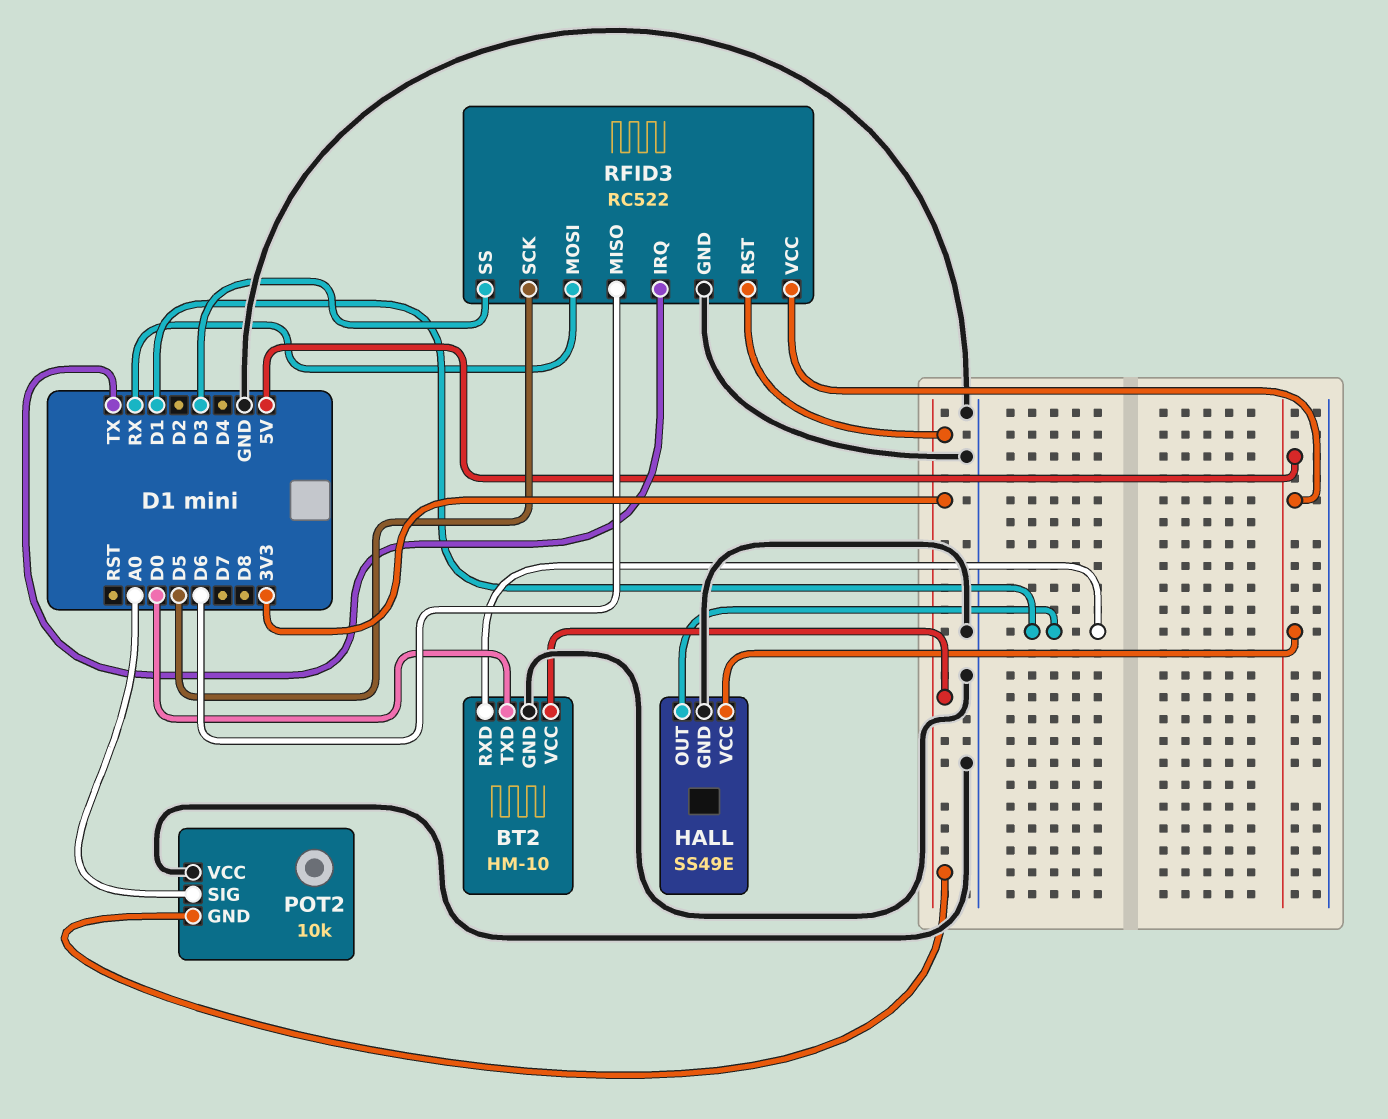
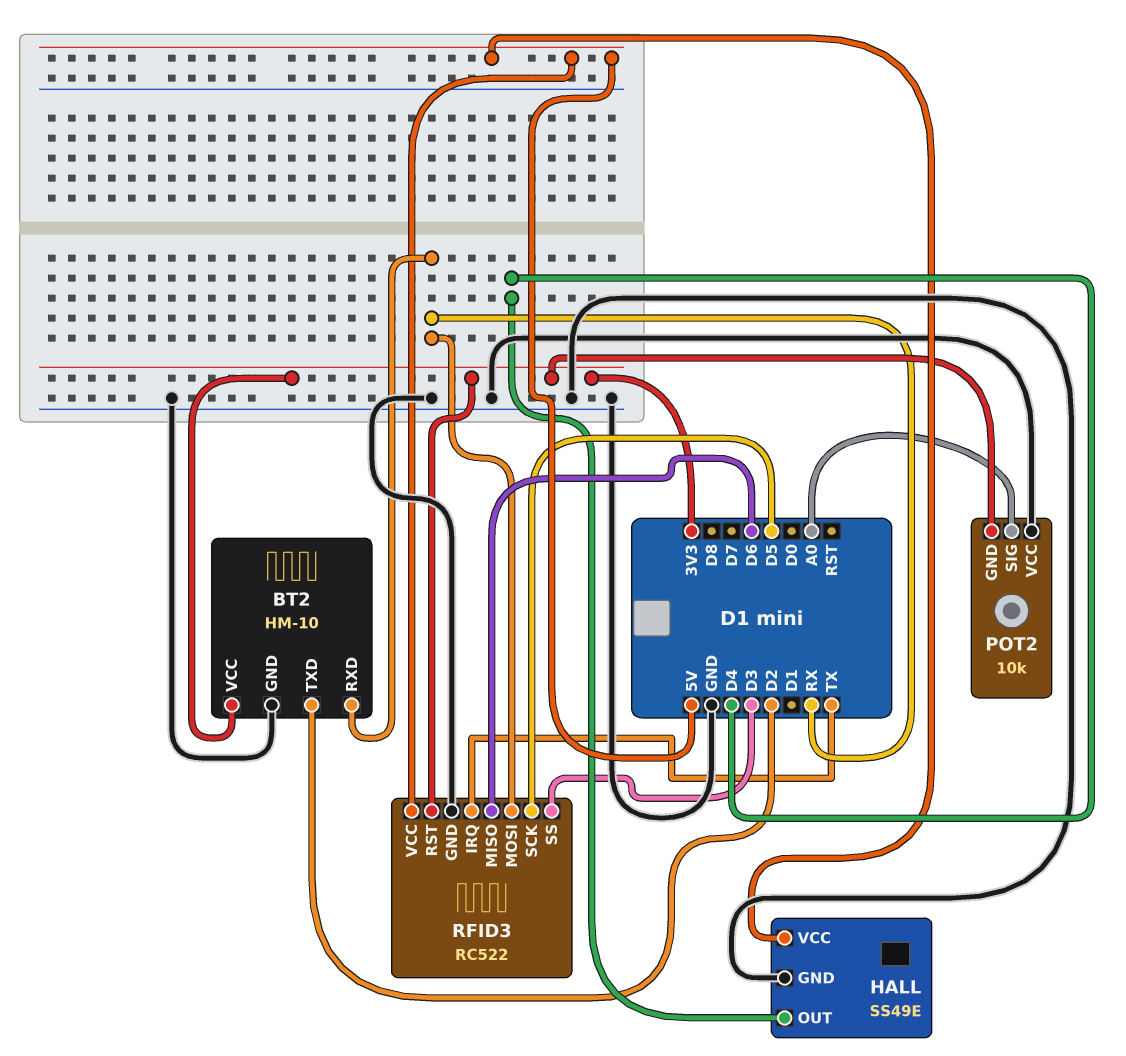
BT2 pin RXD: D1 -> RX
BT2 pin TXD: D0 -> D2
HALL pin OUT: D1 -> D4

